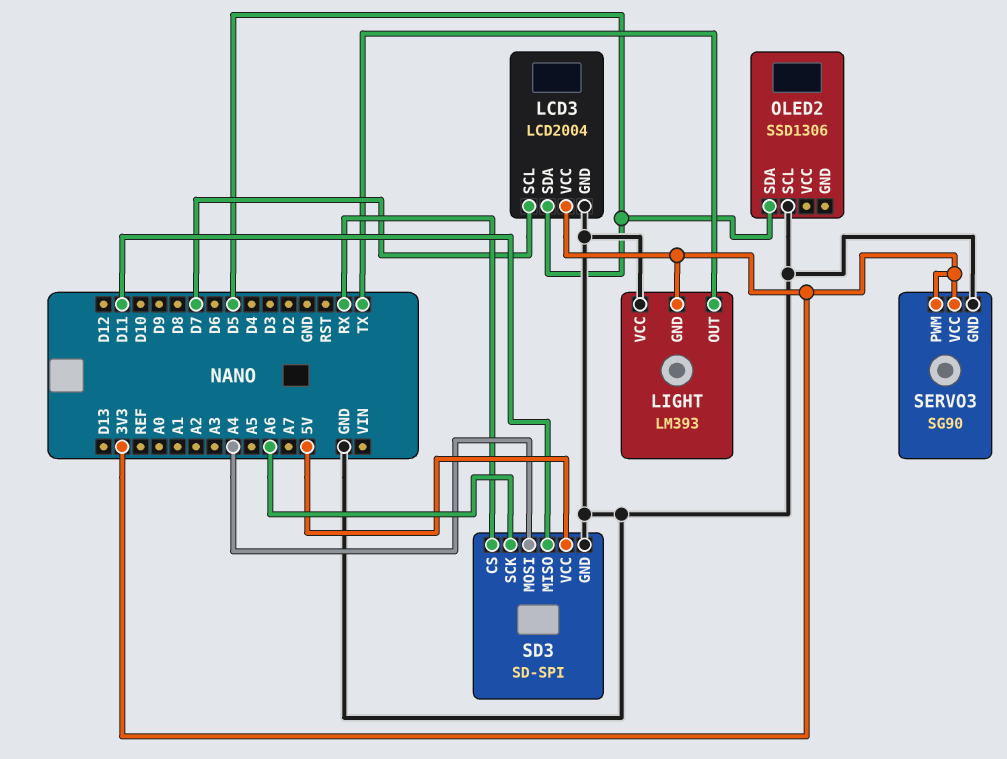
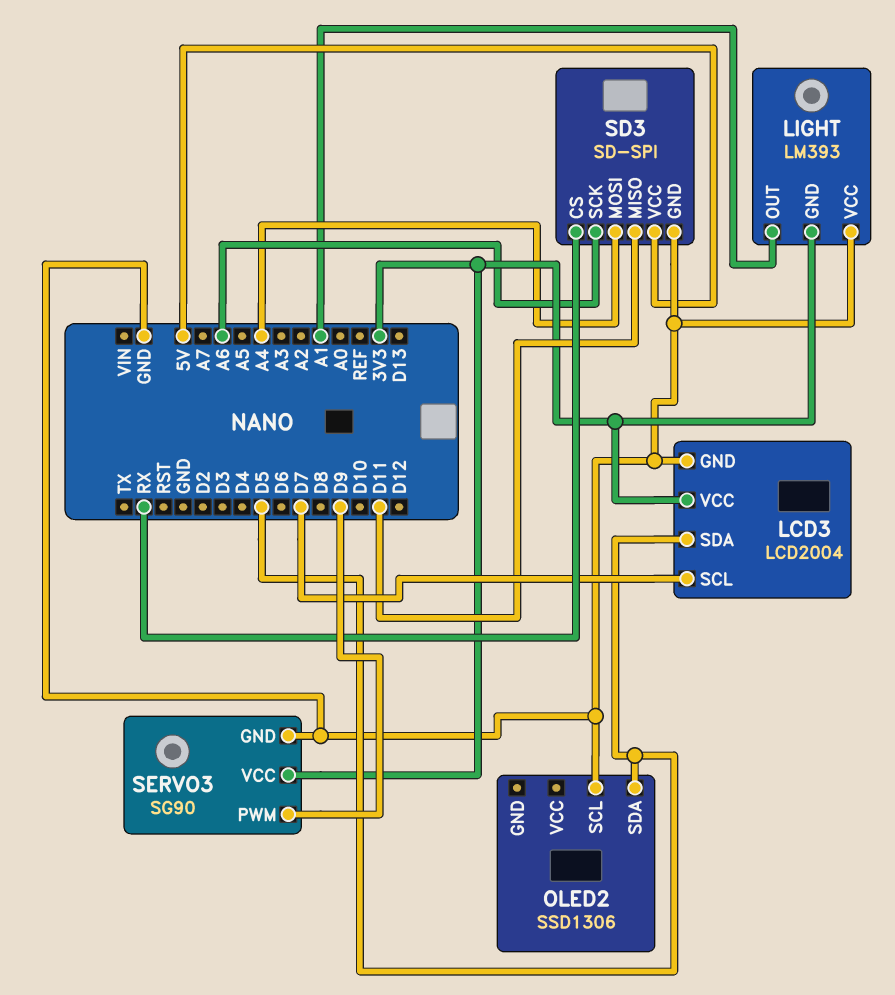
LIGHT pin OUT: TX -> A1
SERVO3 pin PWM: 3V3 -> D9

